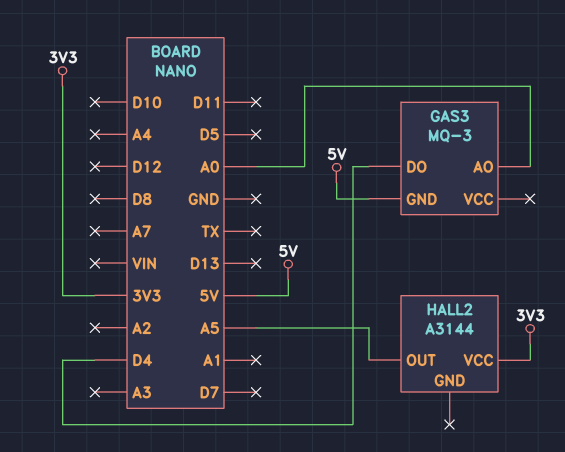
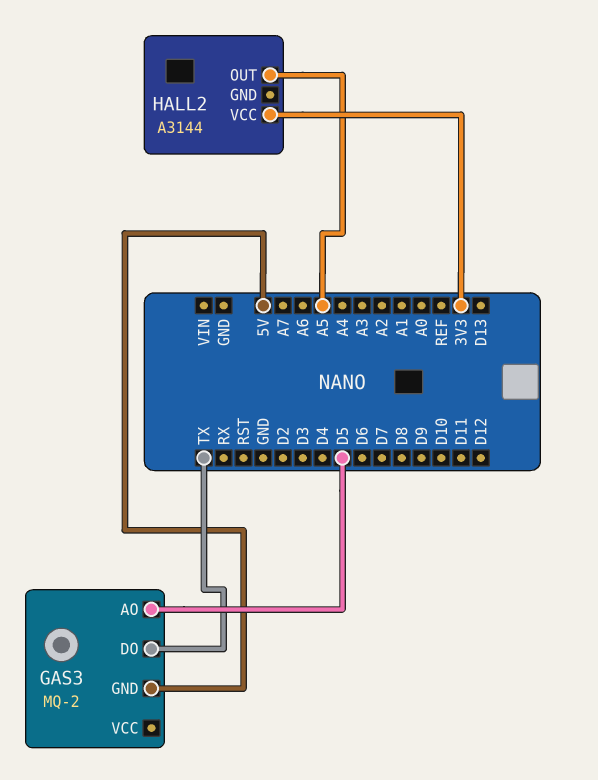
GAS3: MQ-3 -> MQ-2
GAS3 pin AO: A0 -> D5
GAS3 pin DO: D4 -> TX

